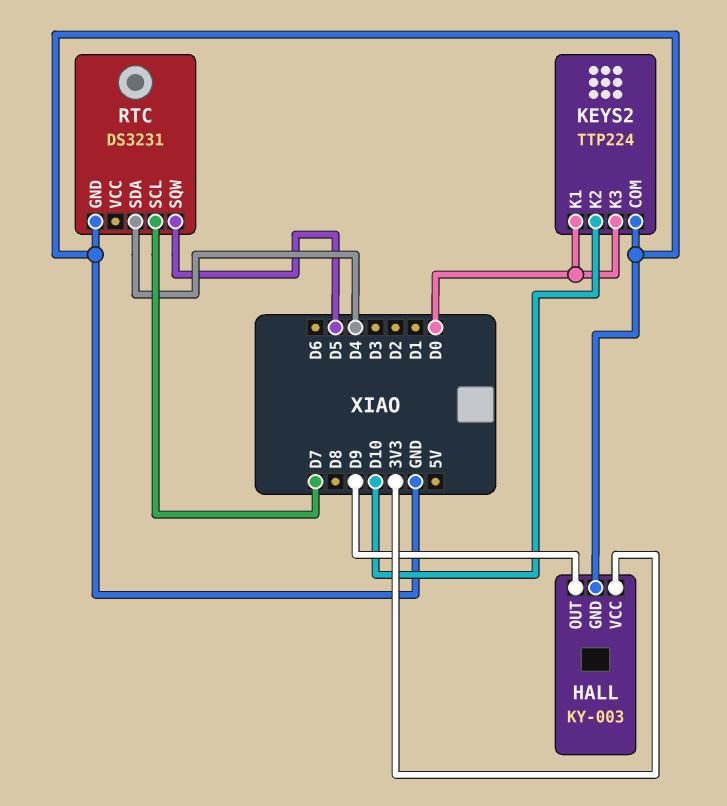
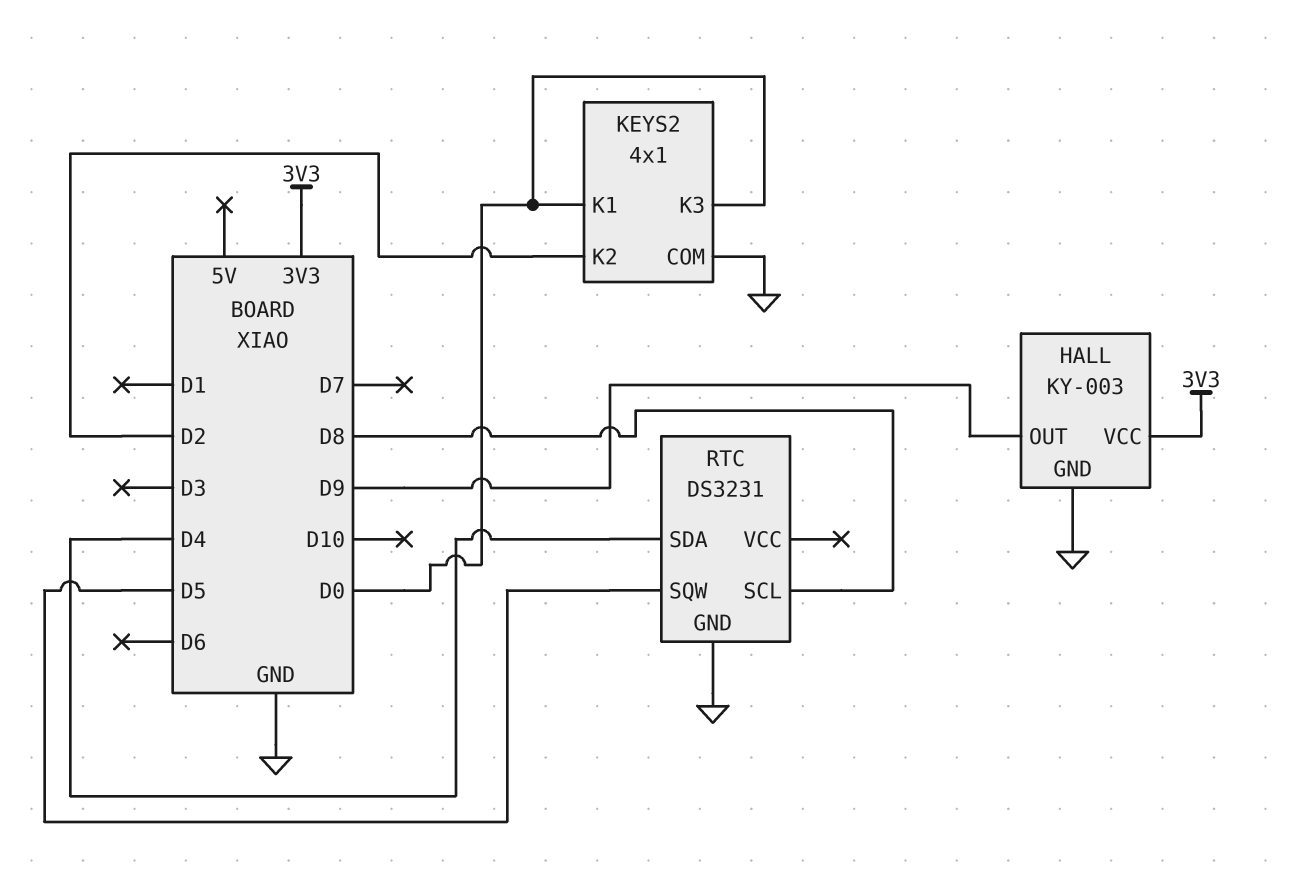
KEYS2: TTP224 -> 4x1
KEYS2 pin K2: D10 -> D2
RTC pin SCL: D7 -> D8

